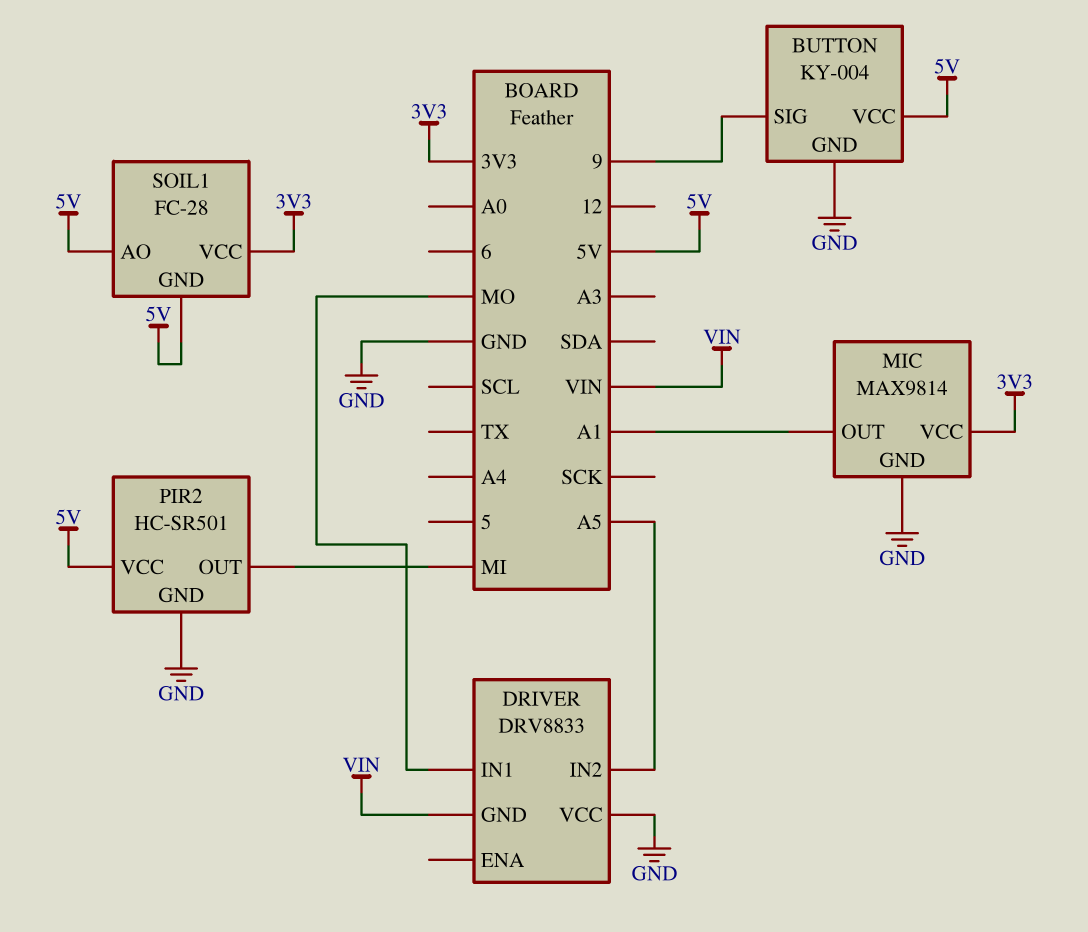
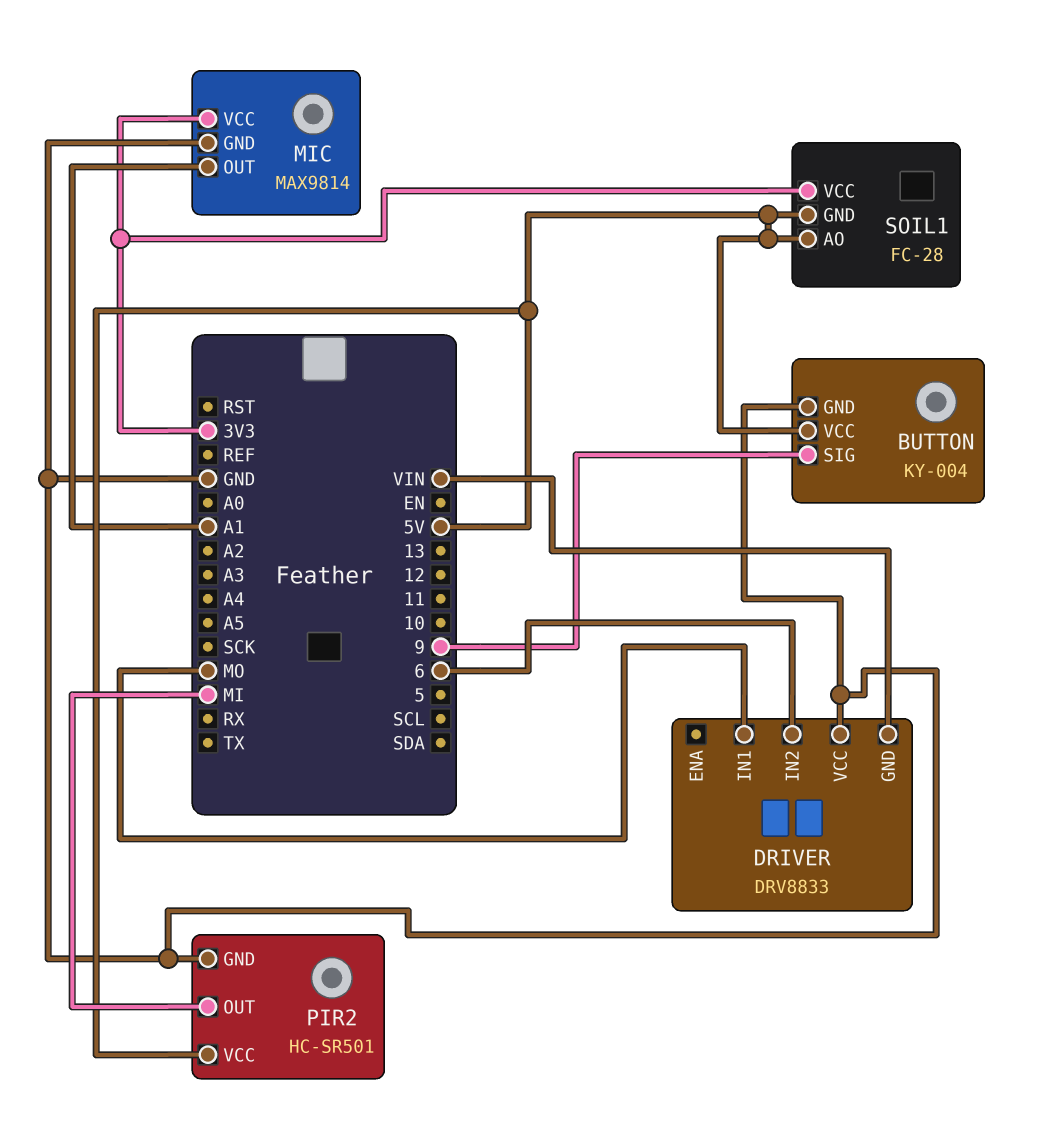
DRIVER pin IN2: A5 -> 6

